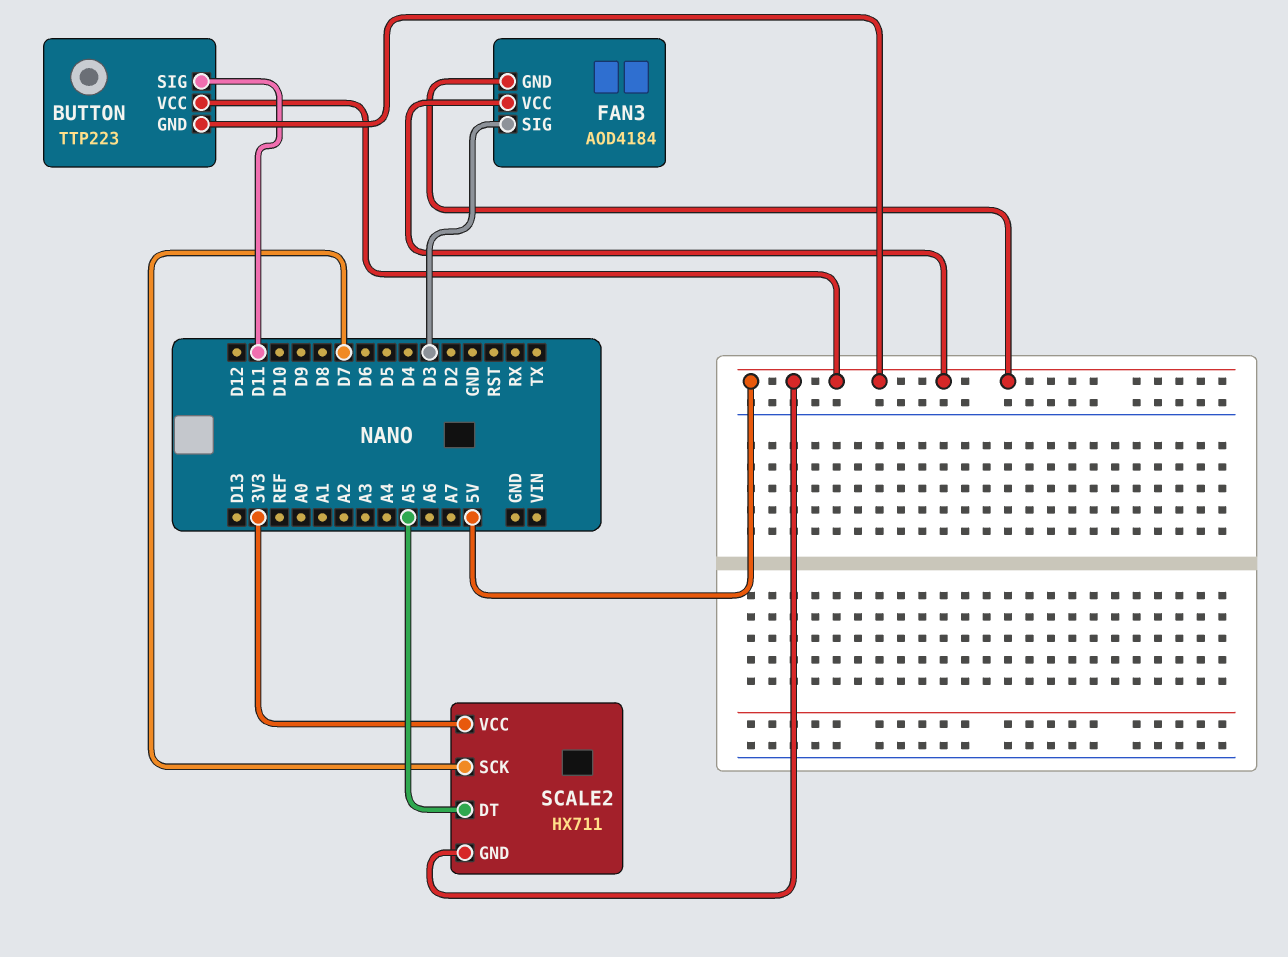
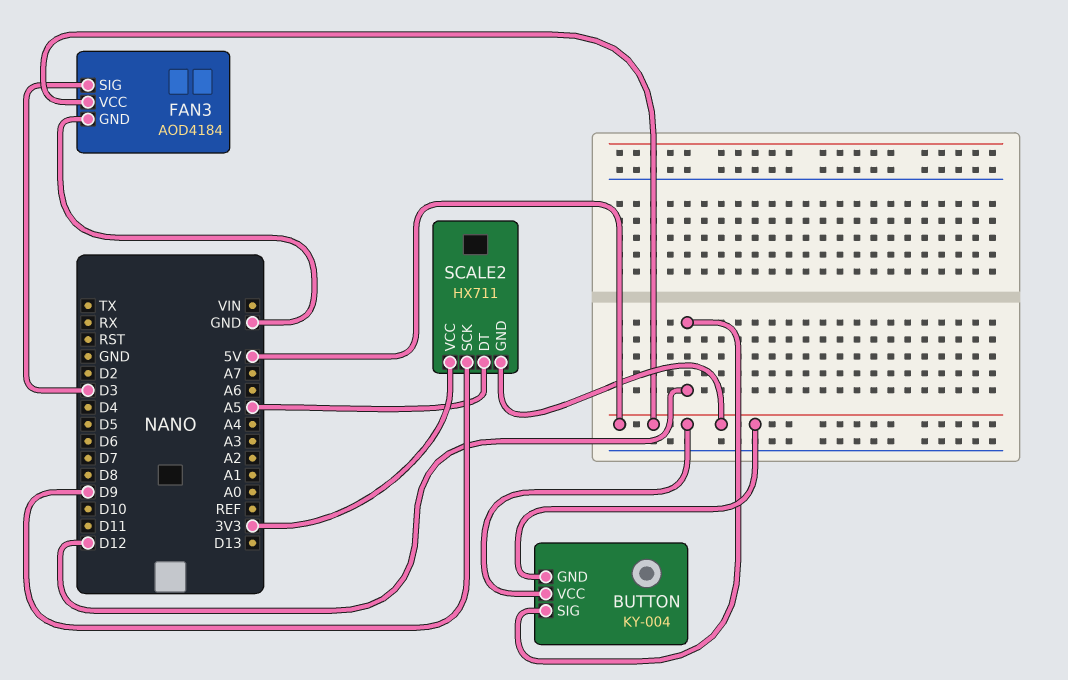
BUTTON: TTP223 -> KY-004
BUTTON pin SIG: D11 -> D12
FAN3 pin GND: 5V -> GND
SCALE2 pin SCK: D7 -> D9

